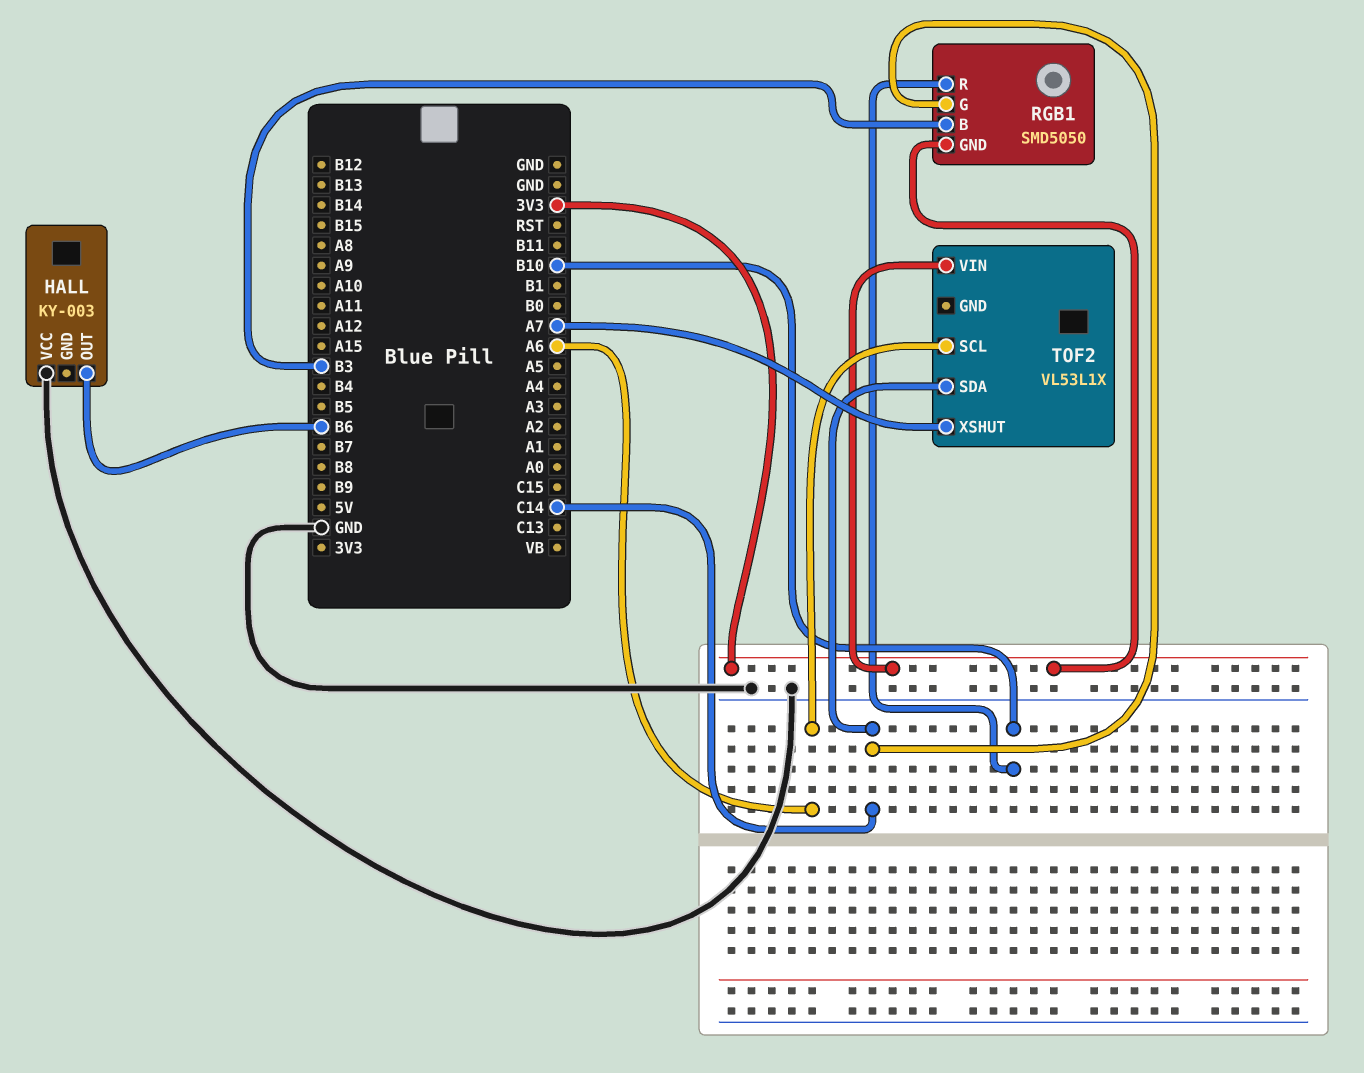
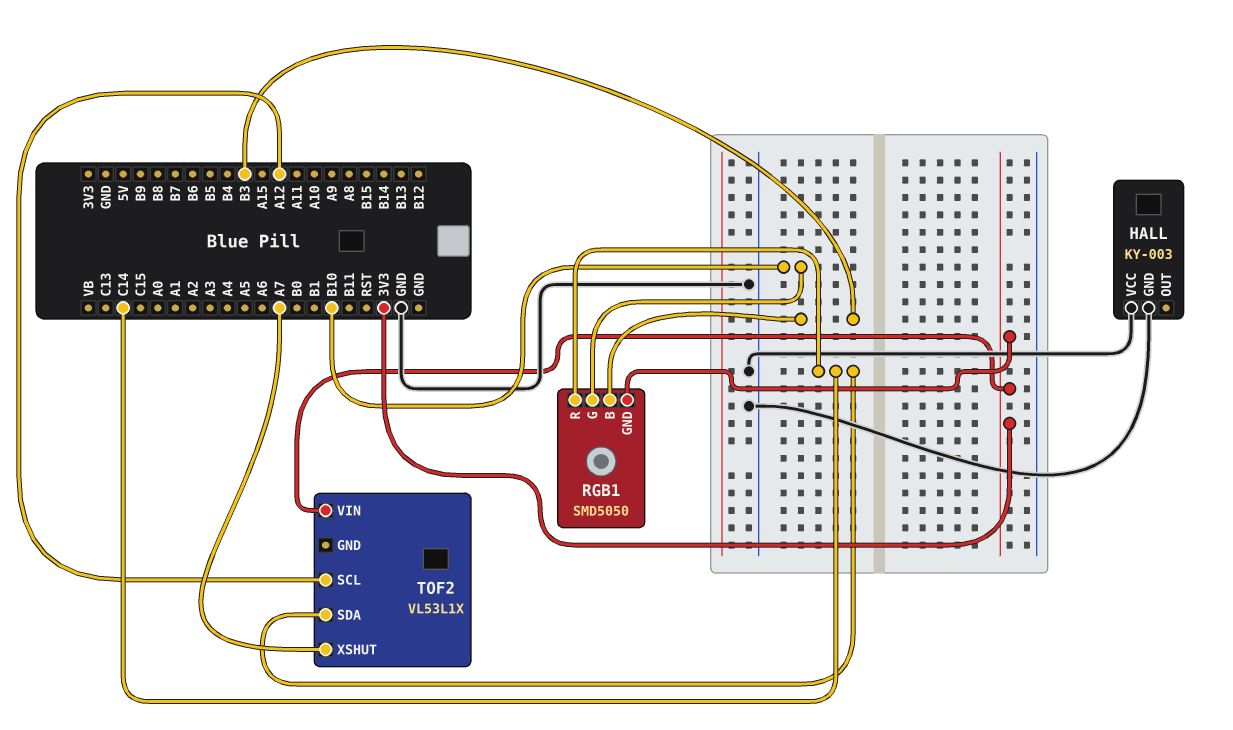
HALL pin GND: none -> GND
HALL pin OUT: B6 -> none
RGB1 pin G: C14 -> B10
RGB1 pin R: B10 -> C14
TOF2 pin SCL: A6 -> A12

